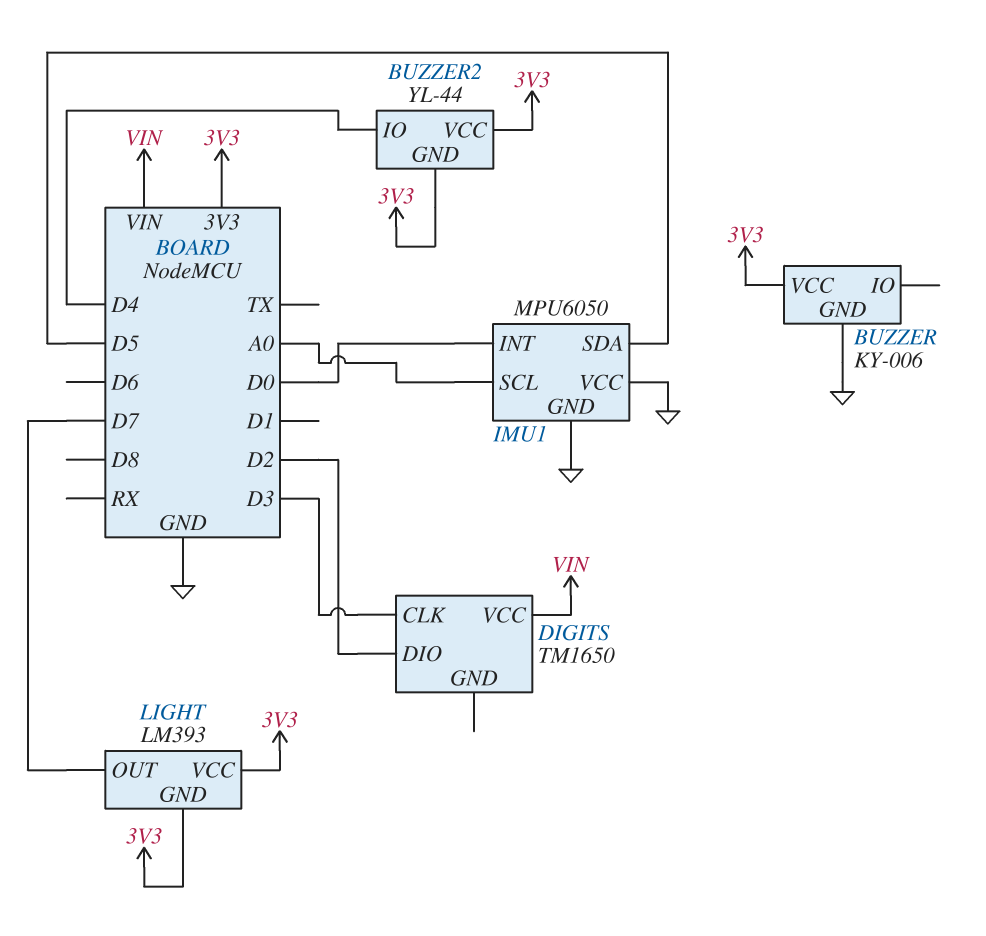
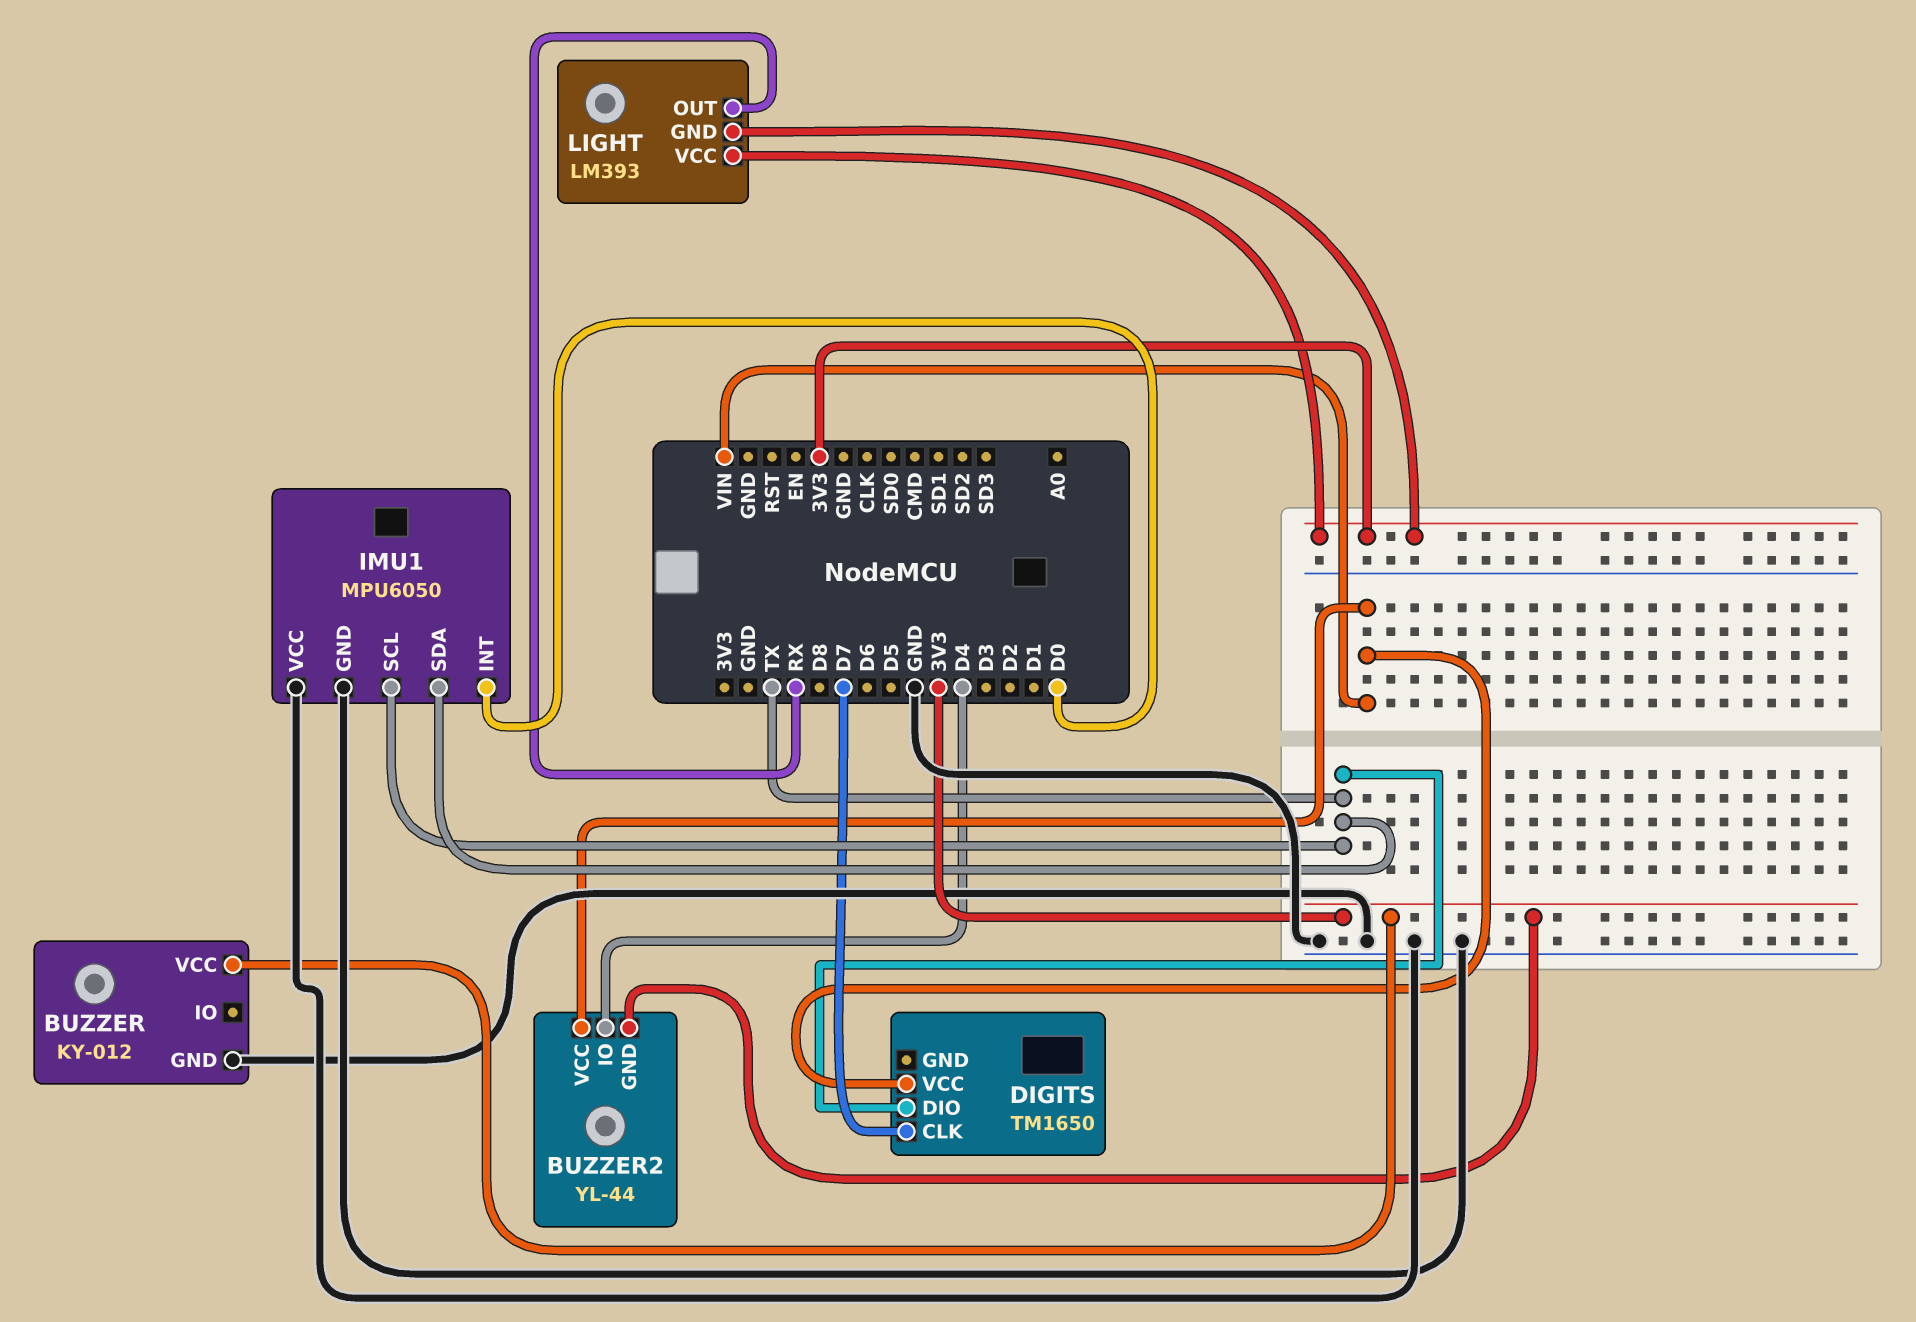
BUZZER: KY-006 -> KY-012
BUZZER2 pin VCC: 3V3 -> VIN
DIGITS pin CLK: D3 -> D7
DIGITS pin DIO: D2 -> TX
IMU1 pin SCL: A0 -> TX
IMU1 pin SDA: D5 -> TX
LIGHT pin OUT: D7 -> RX

